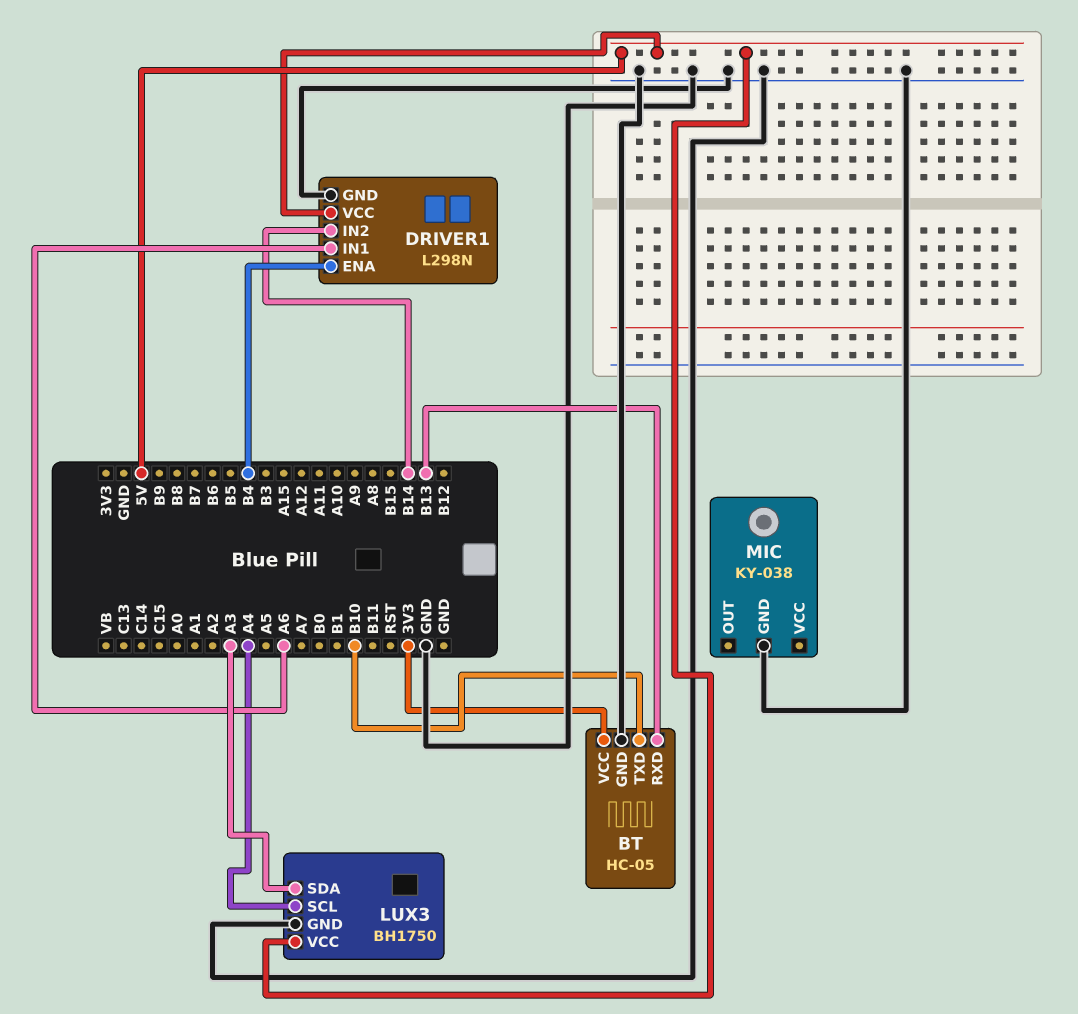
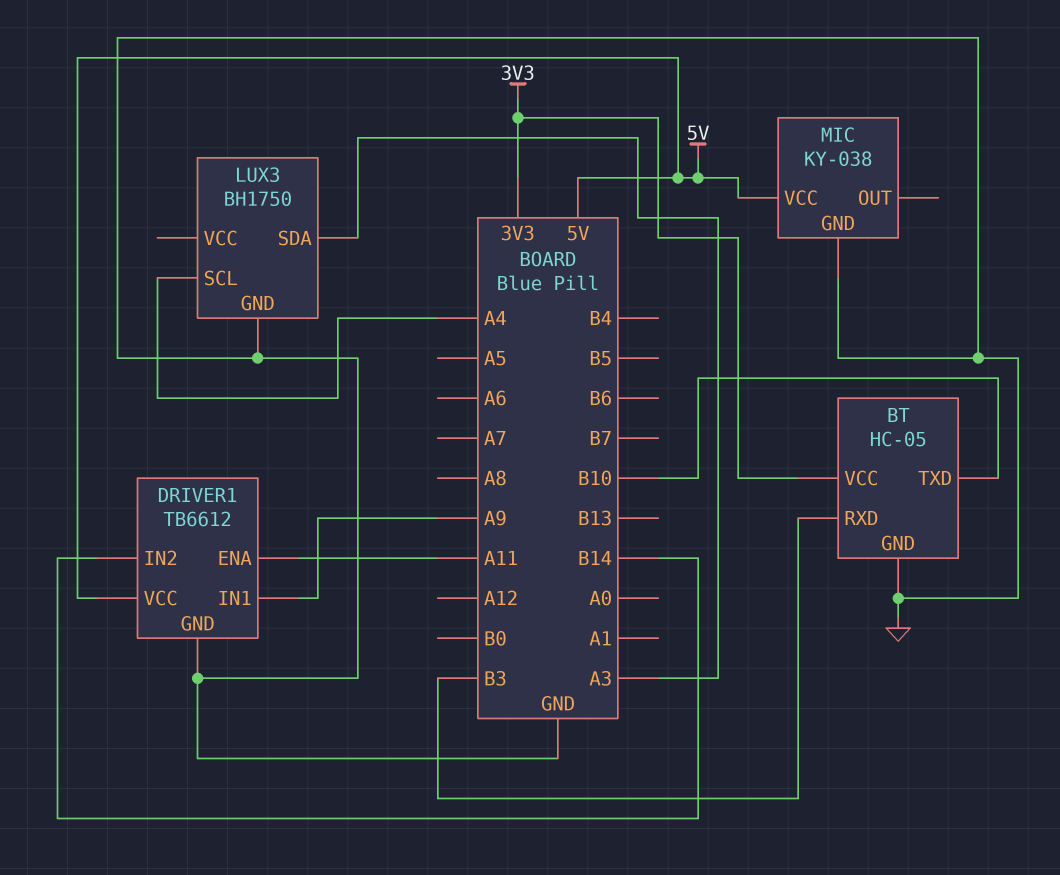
BT pin RXD: B13 -> B3
DRIVER1: L298N -> TB6612
DRIVER1 pin ENA: B4 -> A11
DRIVER1 pin IN1: A6 -> A9
LUX3 pin VCC: 5V -> none
MIC pin VCC: none -> 5V

